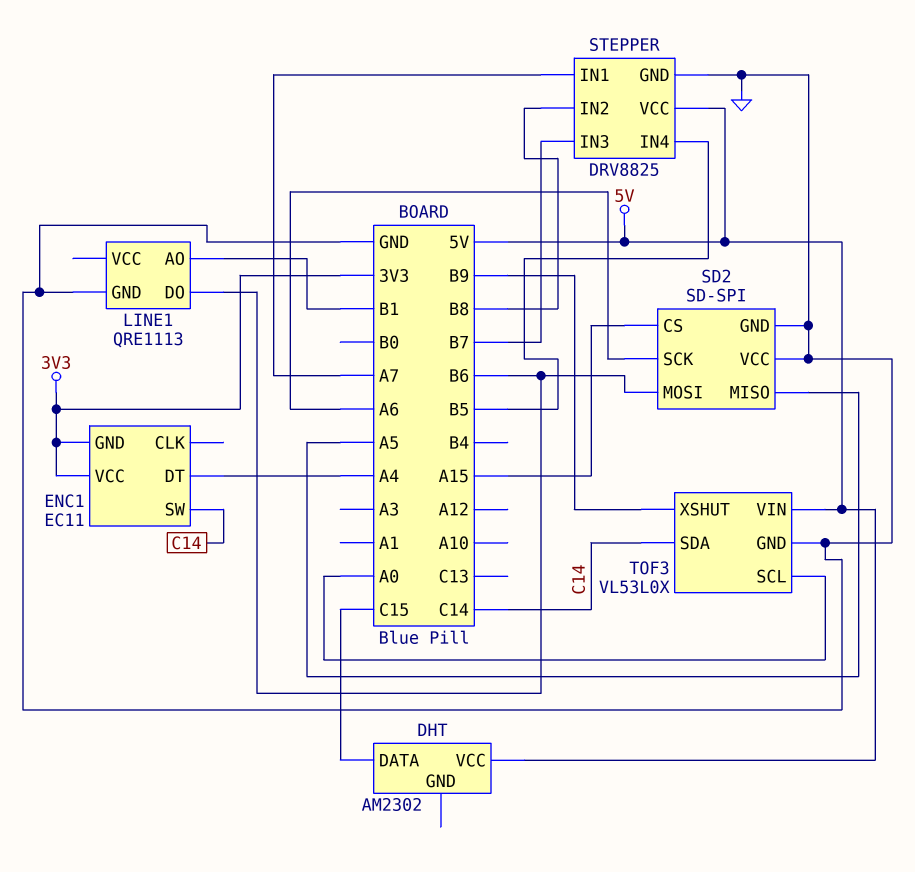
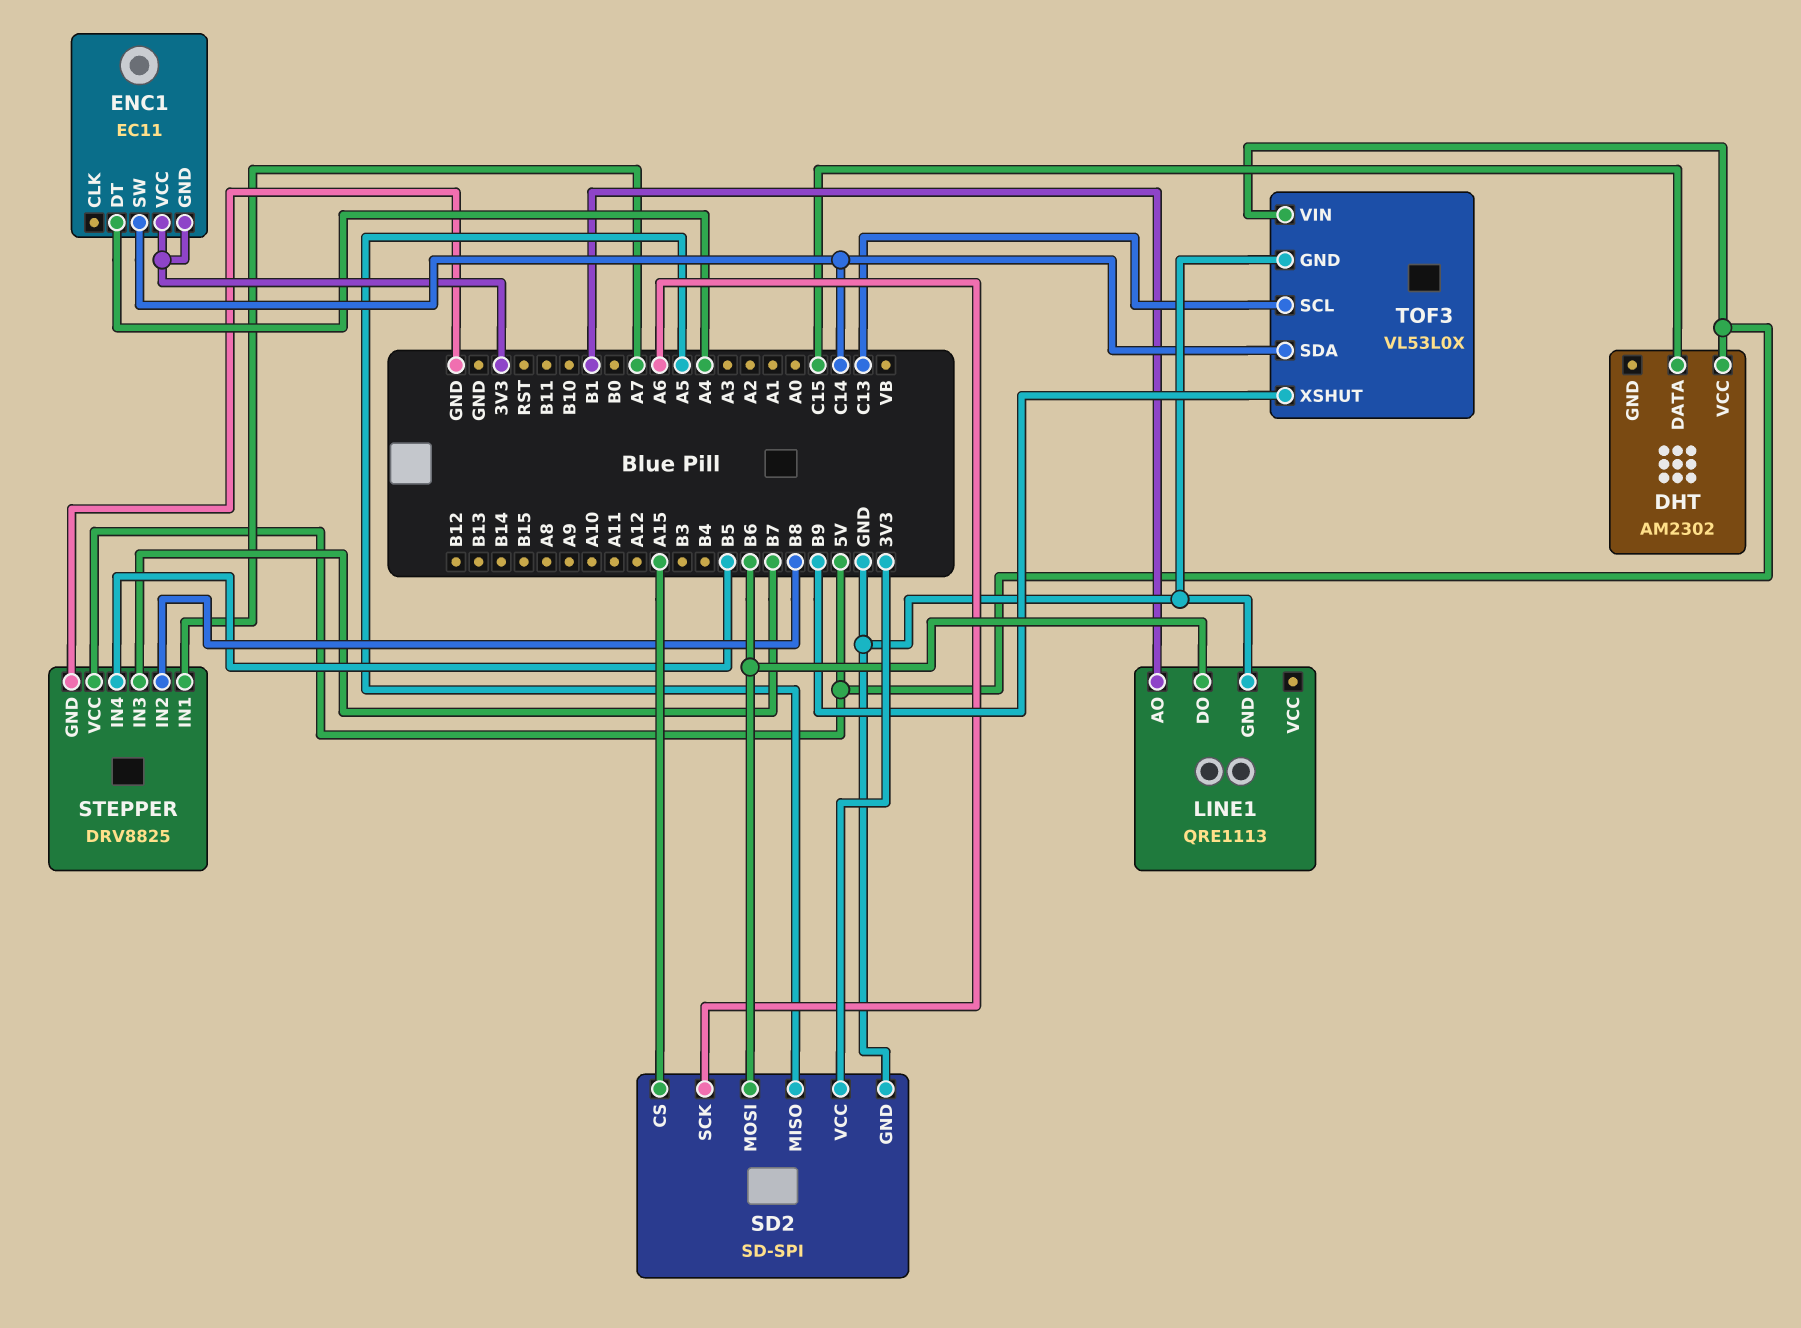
SD2 pin VCC: GND -> 3V3
TOF3 pin SCL: A0 -> C13

